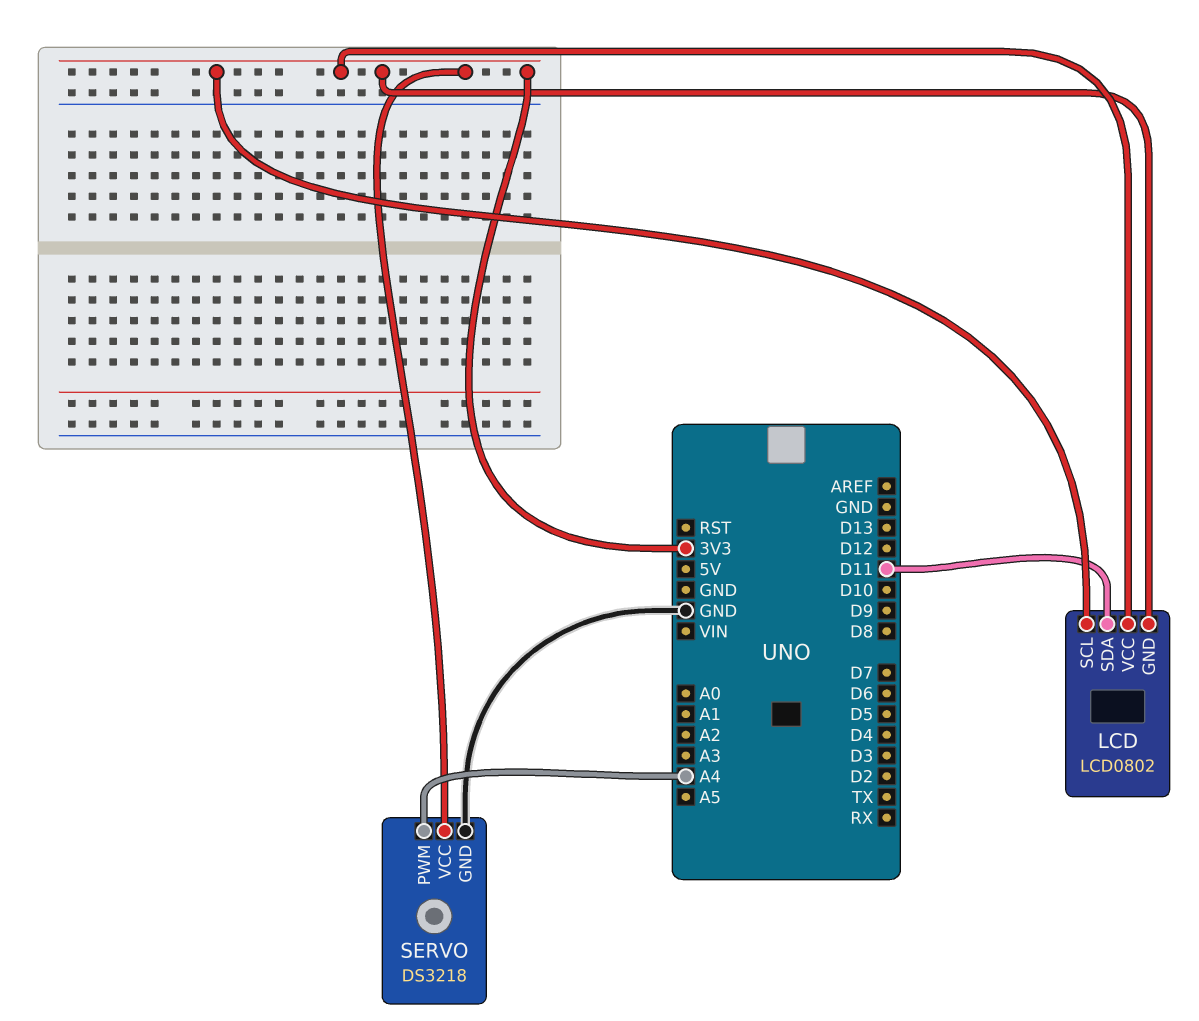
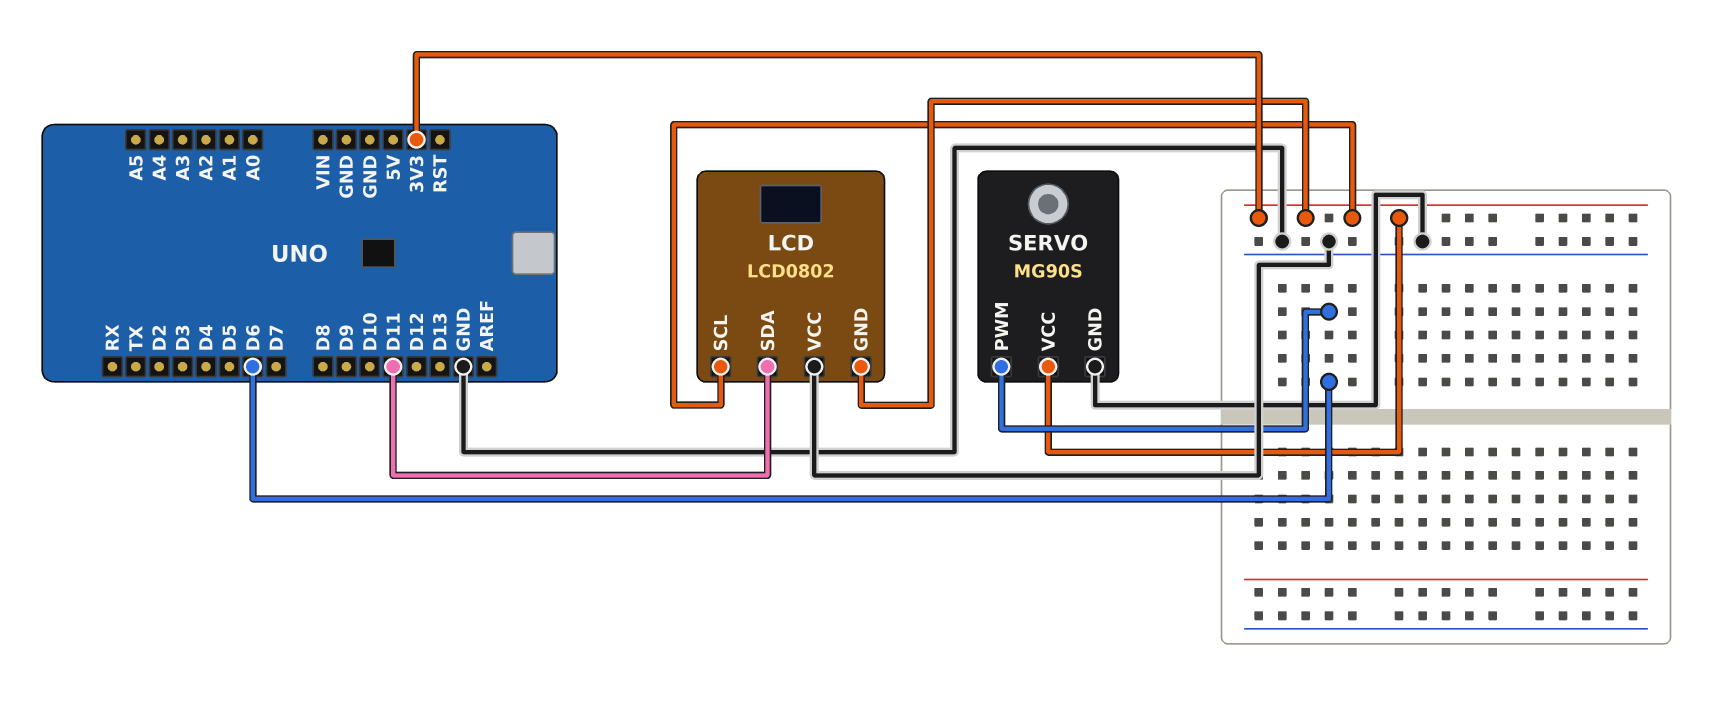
LCD pin VCC: 3V3 -> GND
SERVO: DS3218 -> MG90S
SERVO pin PWM: A4 -> D6

